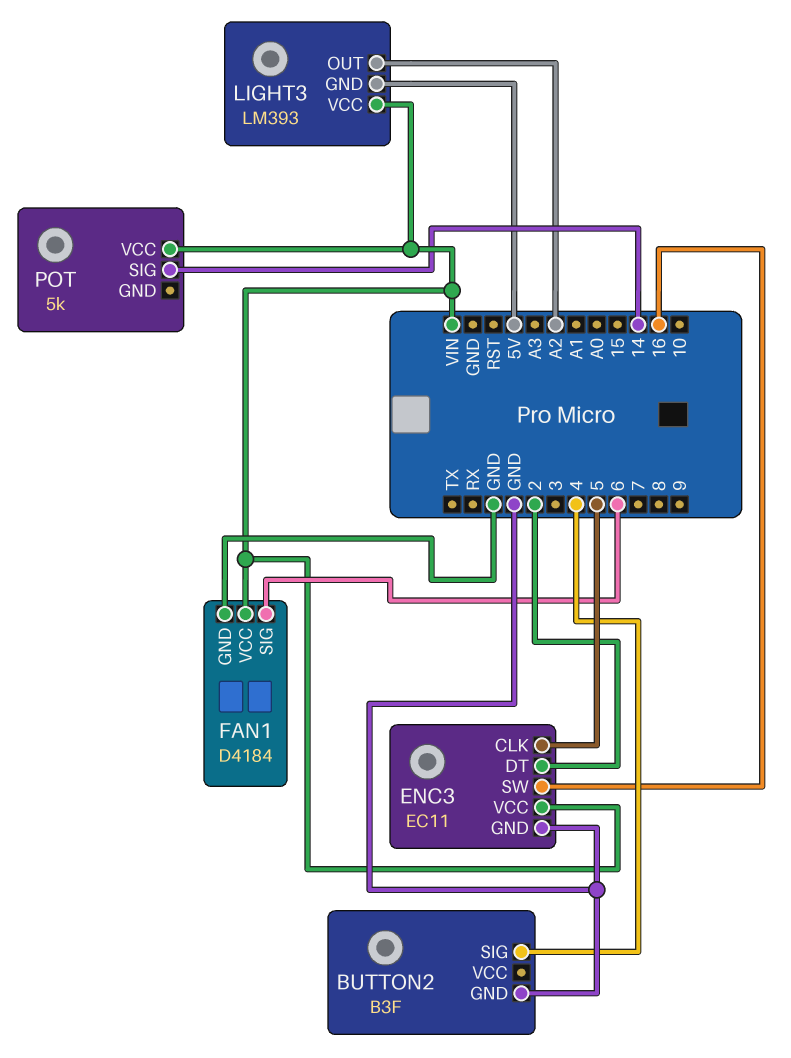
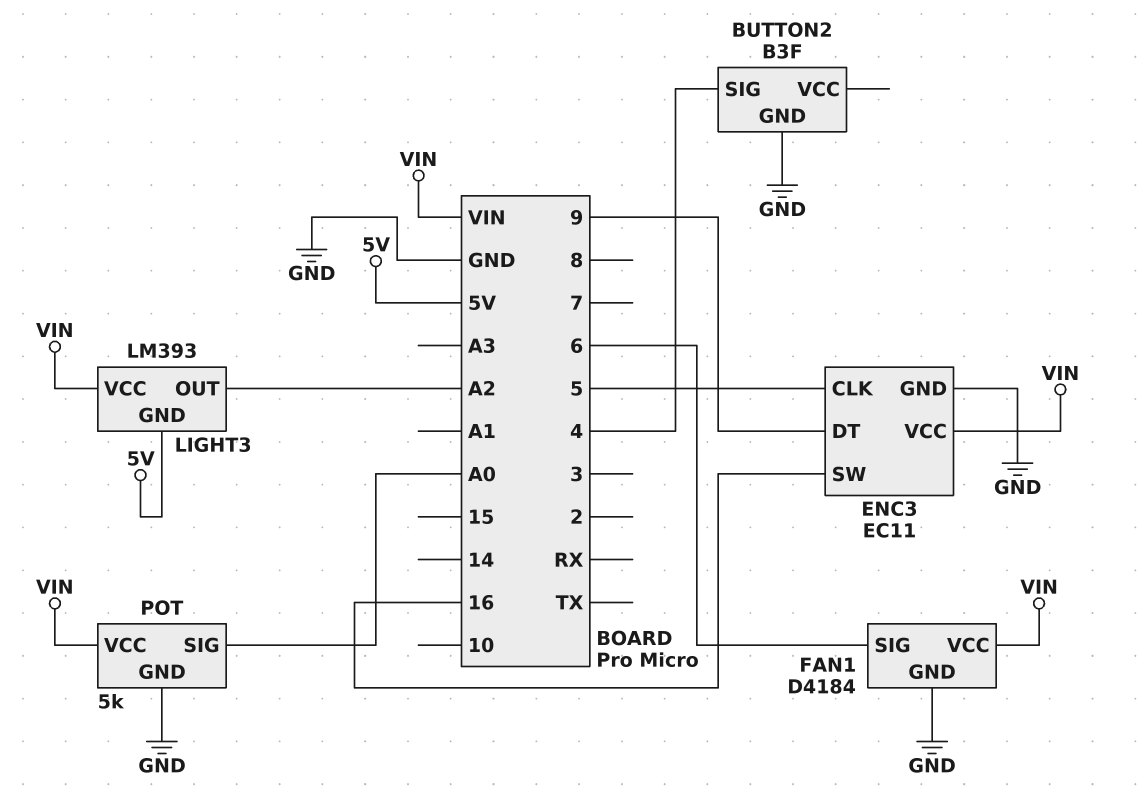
ENC3 pin DT: 2 -> 9
POT pin GND: none -> GND
POT pin SIG: 14 -> A0

